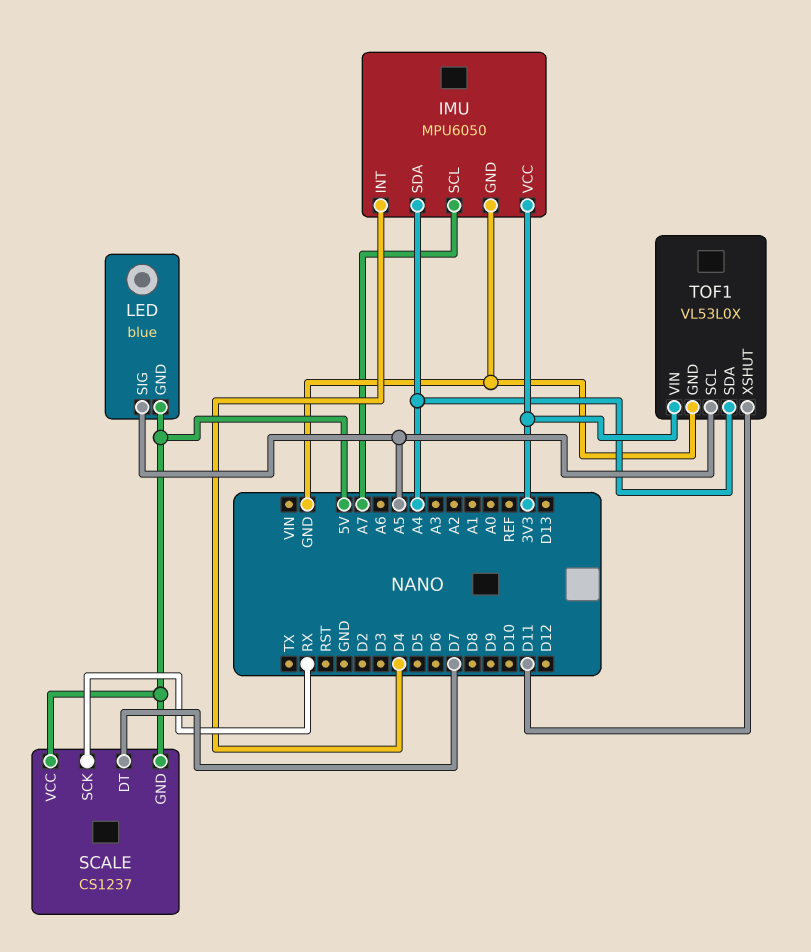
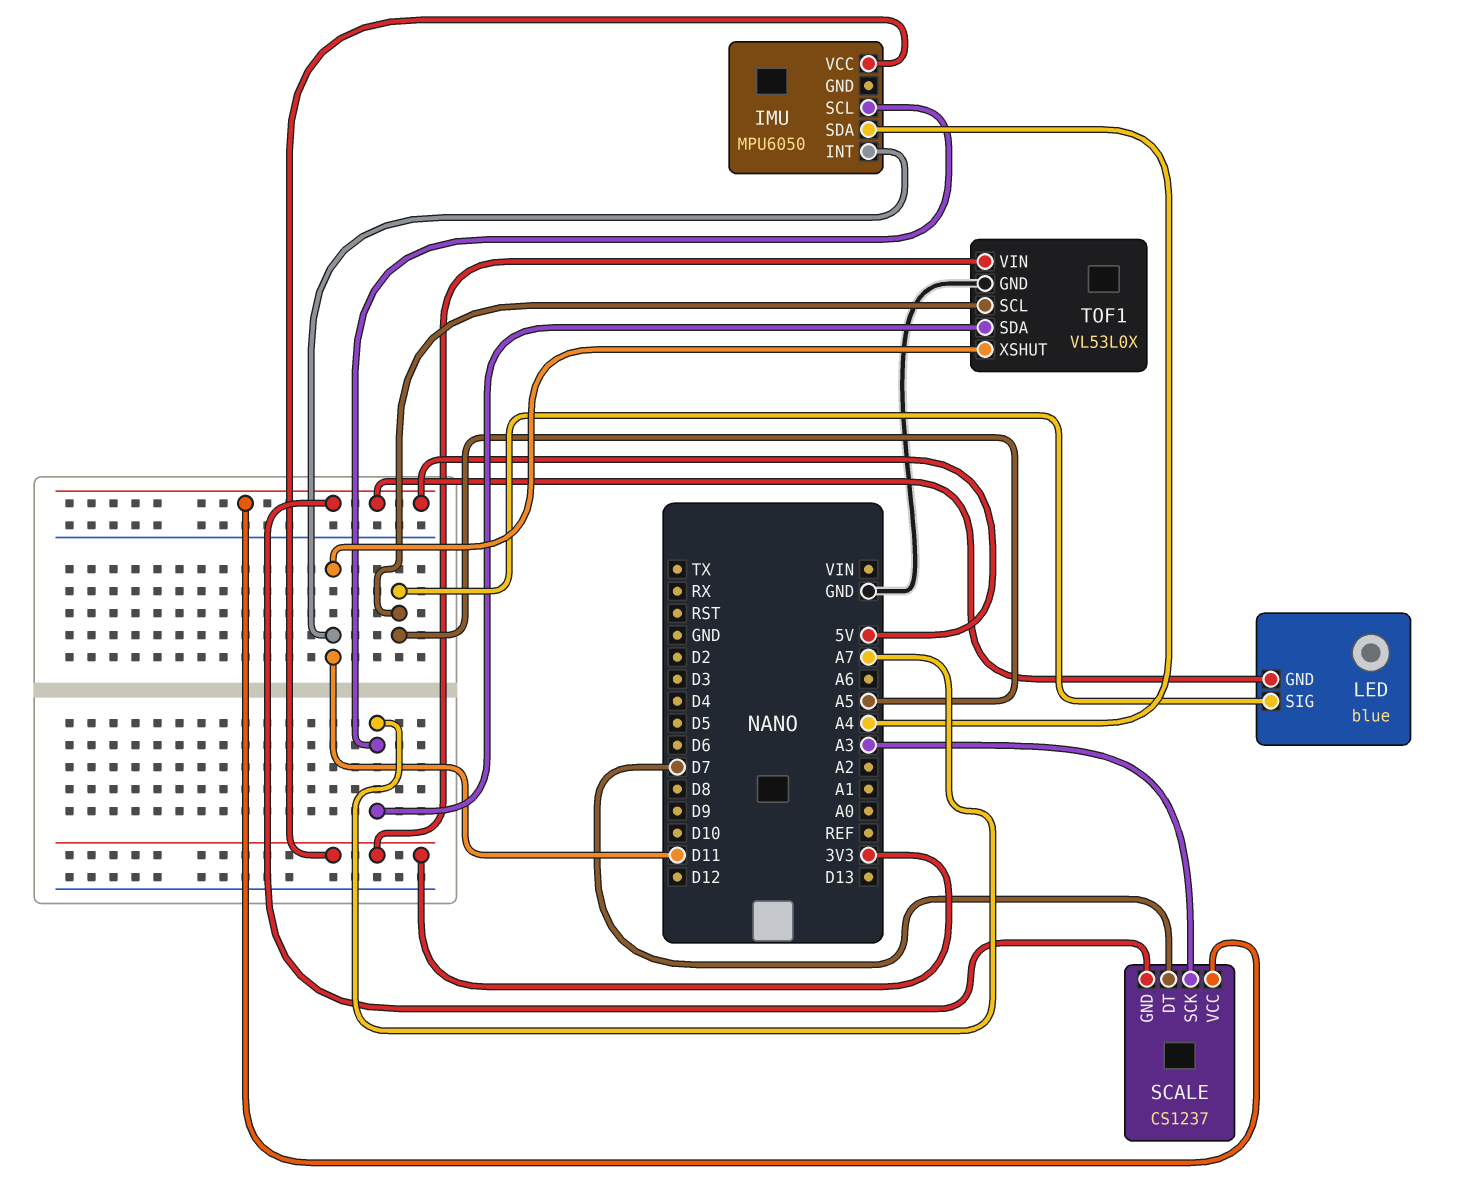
IMU pin GND: GND -> none
IMU pin INT: D4 -> D11
SCALE pin SCK: RX -> A3
TOF1 pin SDA: A4 -> A7

